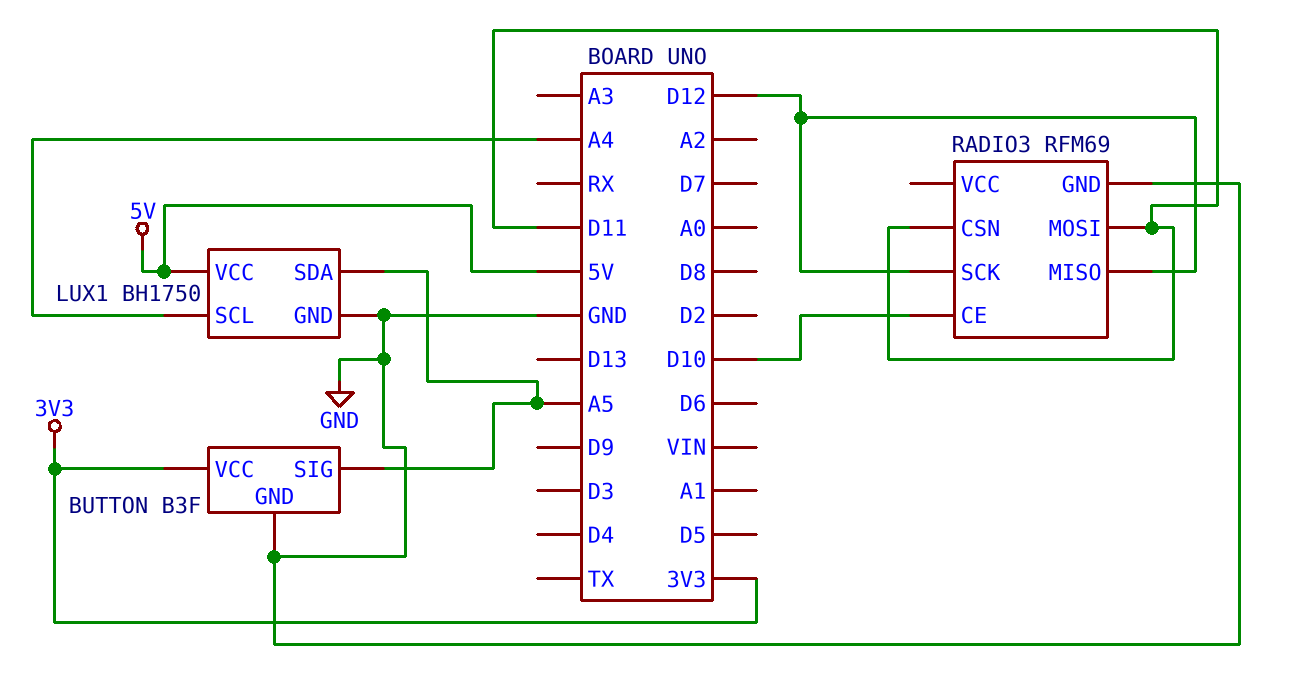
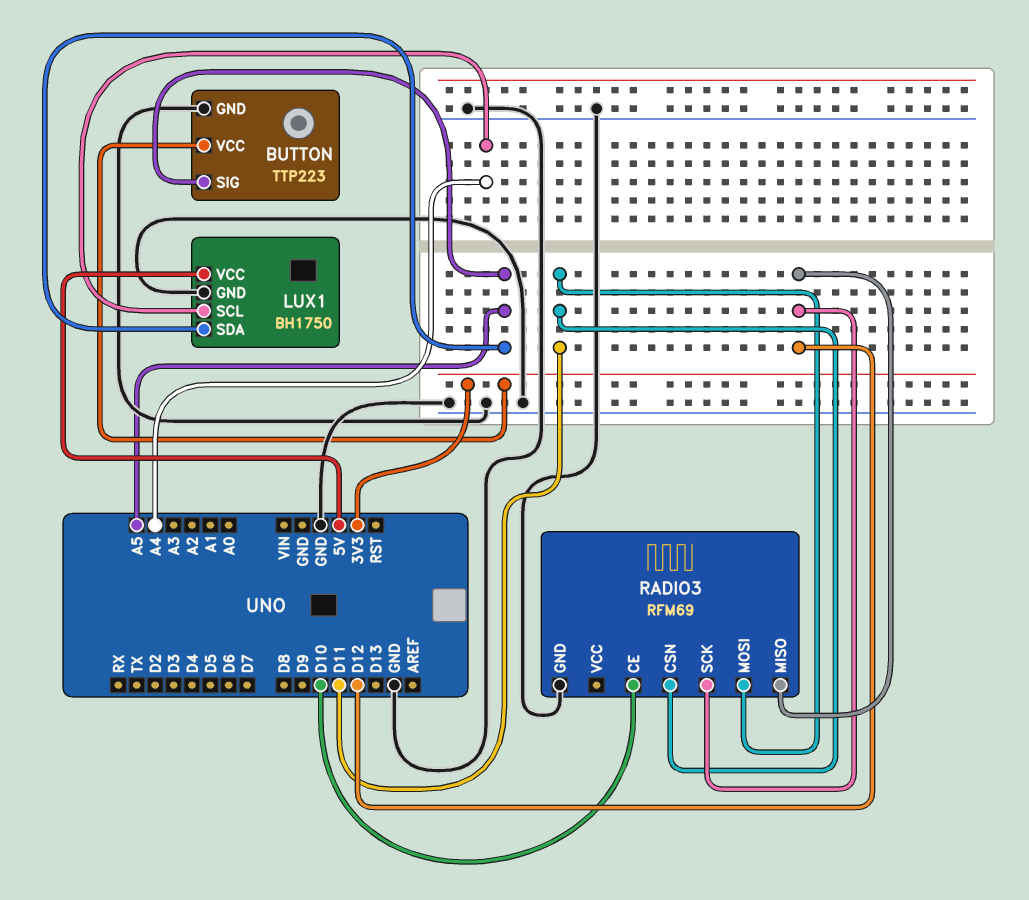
BUTTON: B3F -> TTP223

